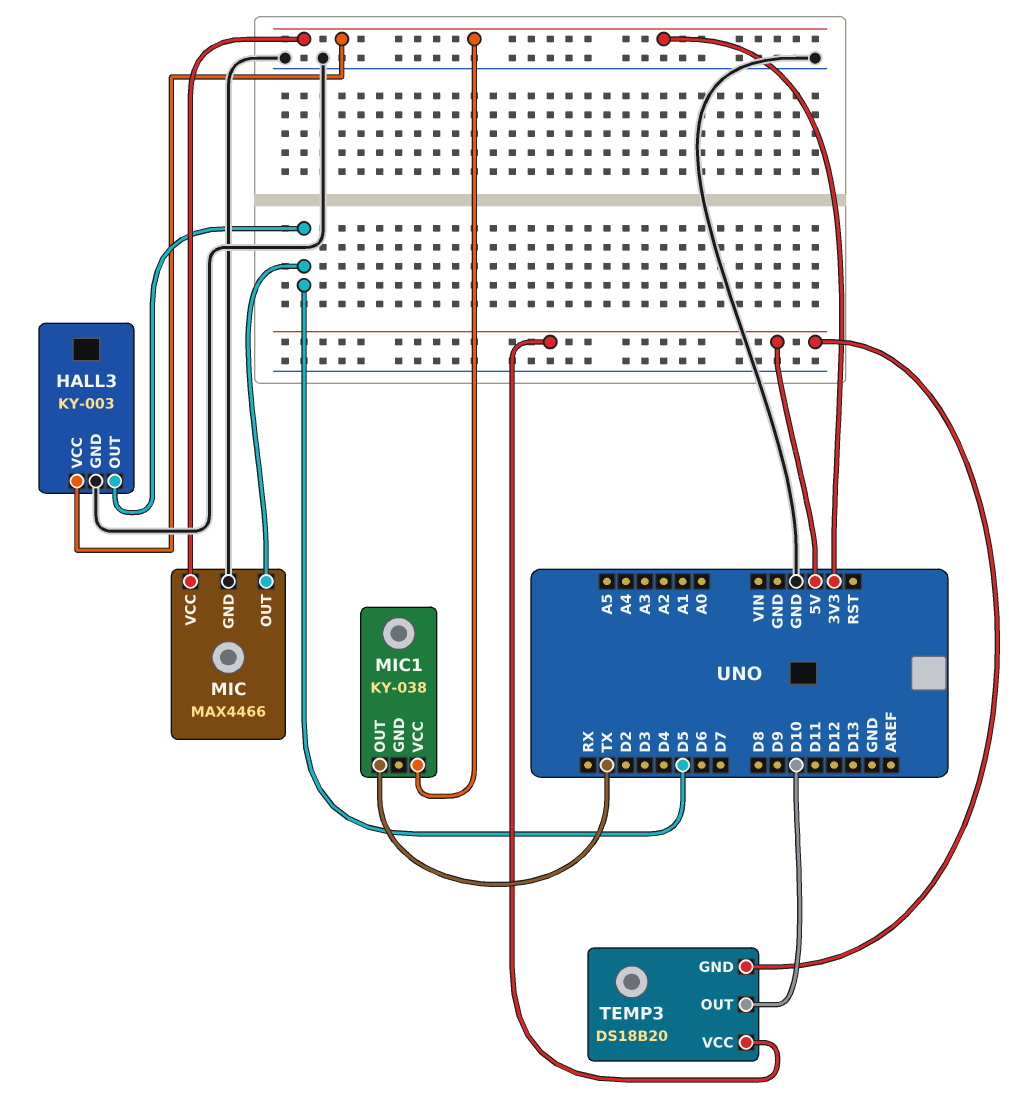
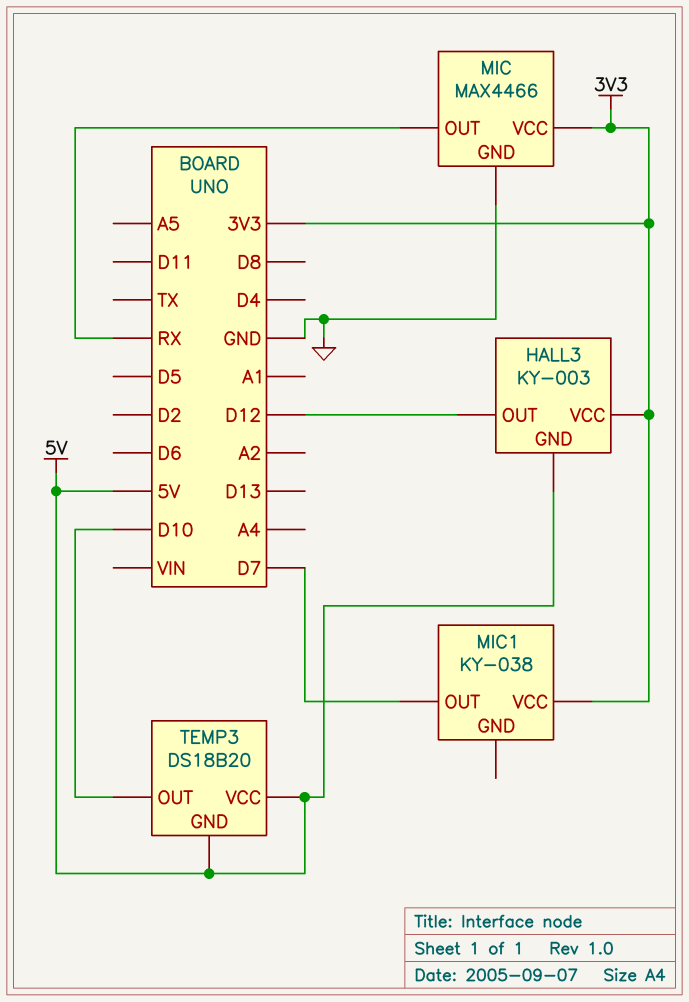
HALL3 pin GND: GND -> 5V
HALL3 pin OUT: D5 -> D12
MIC pin OUT: D5 -> RX
MIC1 pin OUT: TX -> D7

